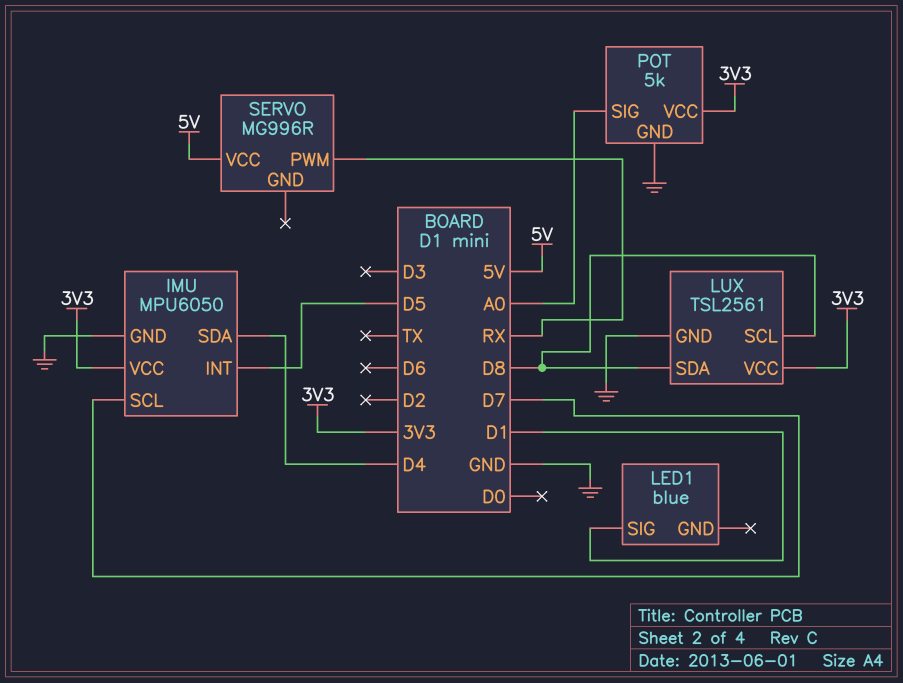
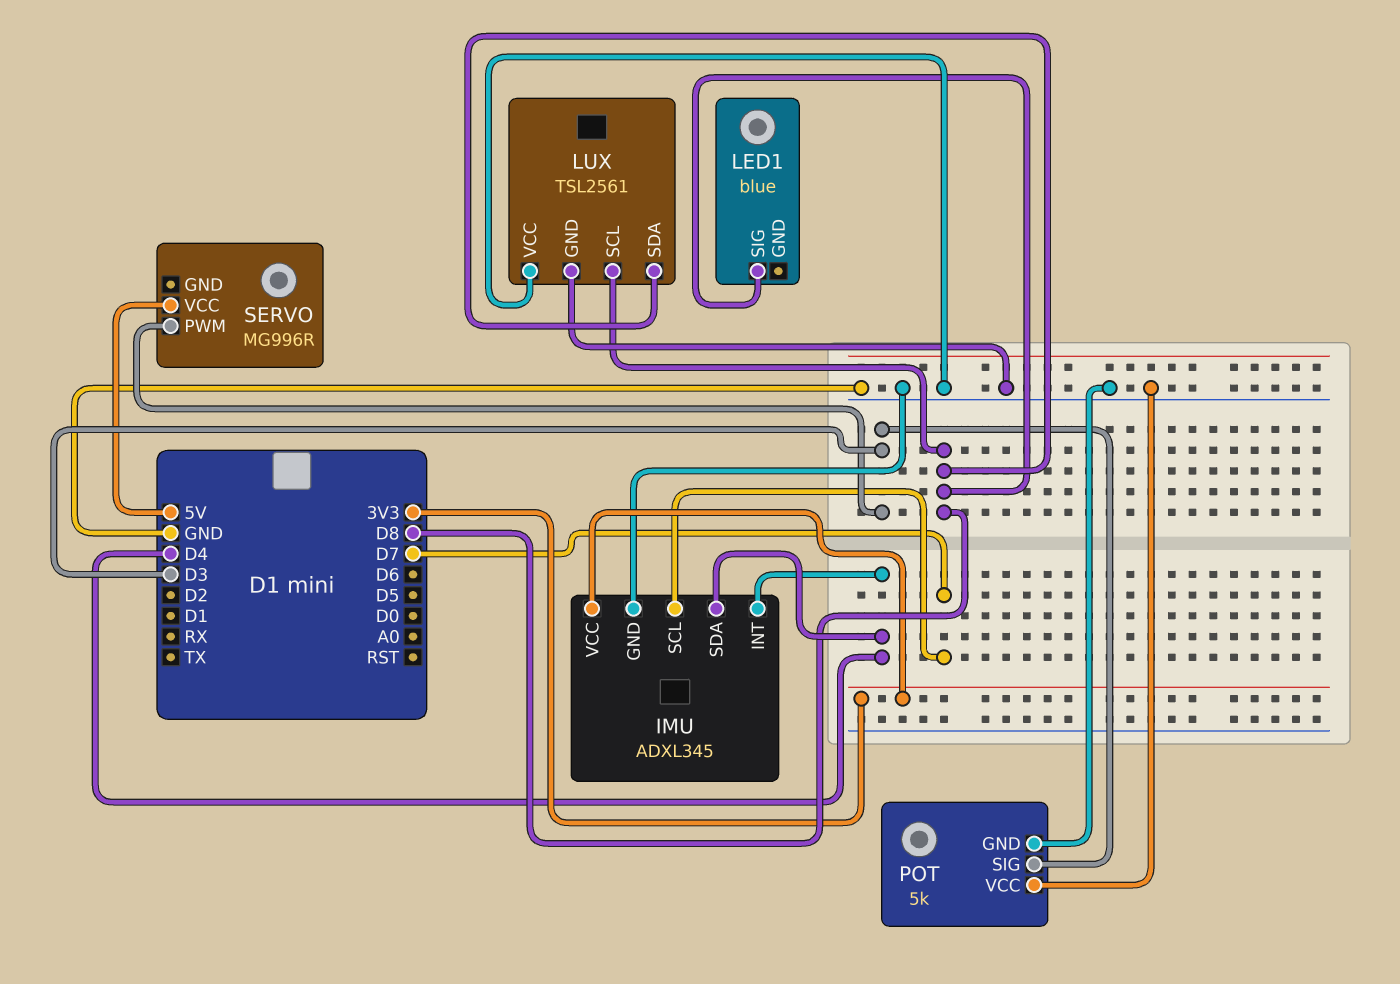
IMU: MPU6050 -> ADXL345
IMU pin INT: D5 -> D4
LED1 pin SIG: D1 -> D8
LUX pin VCC: 3V3 -> GND
POT pin SIG: A0 -> D3
POT pin VCC: 3V3 -> GND
SERVO pin PWM: RX -> D3

